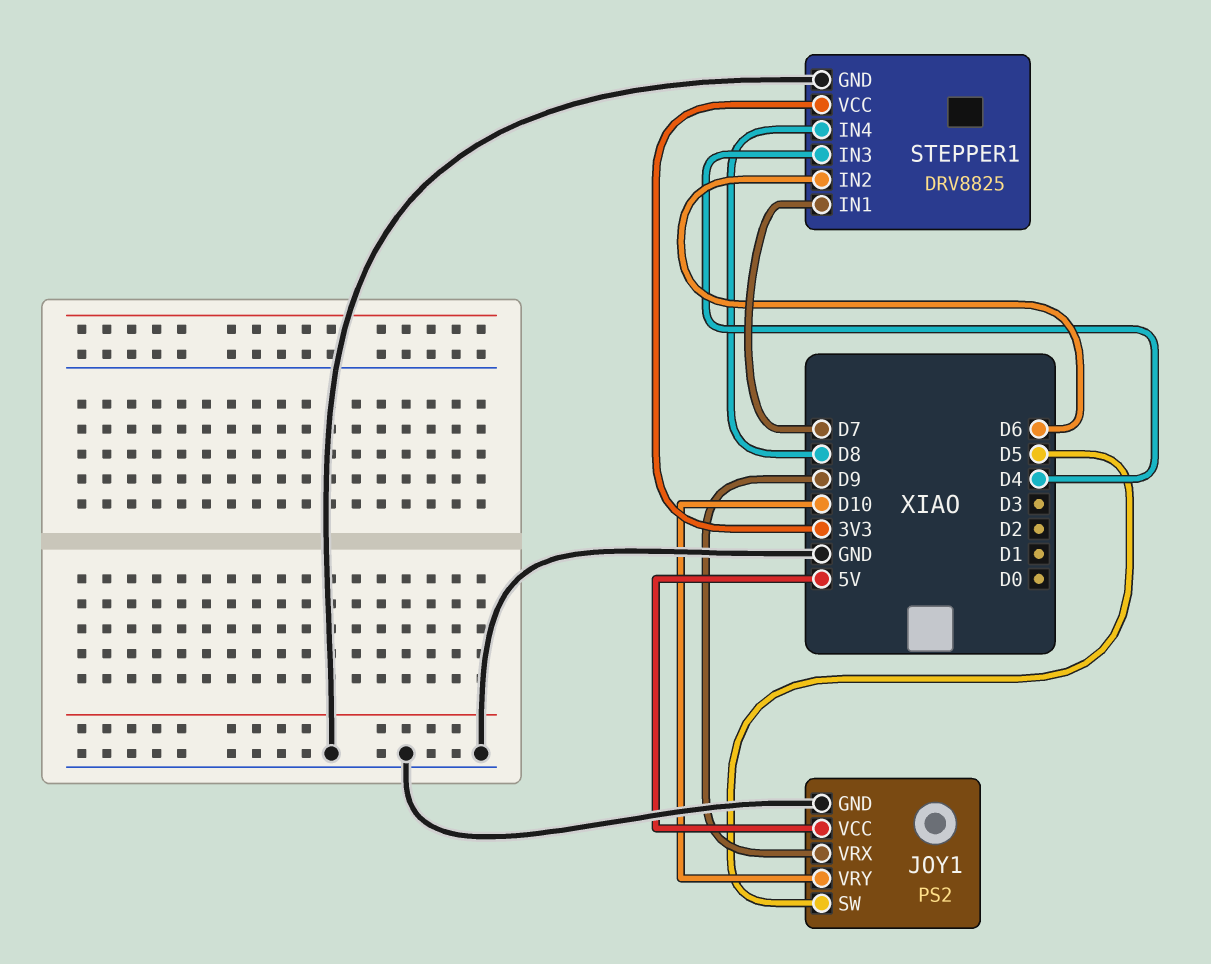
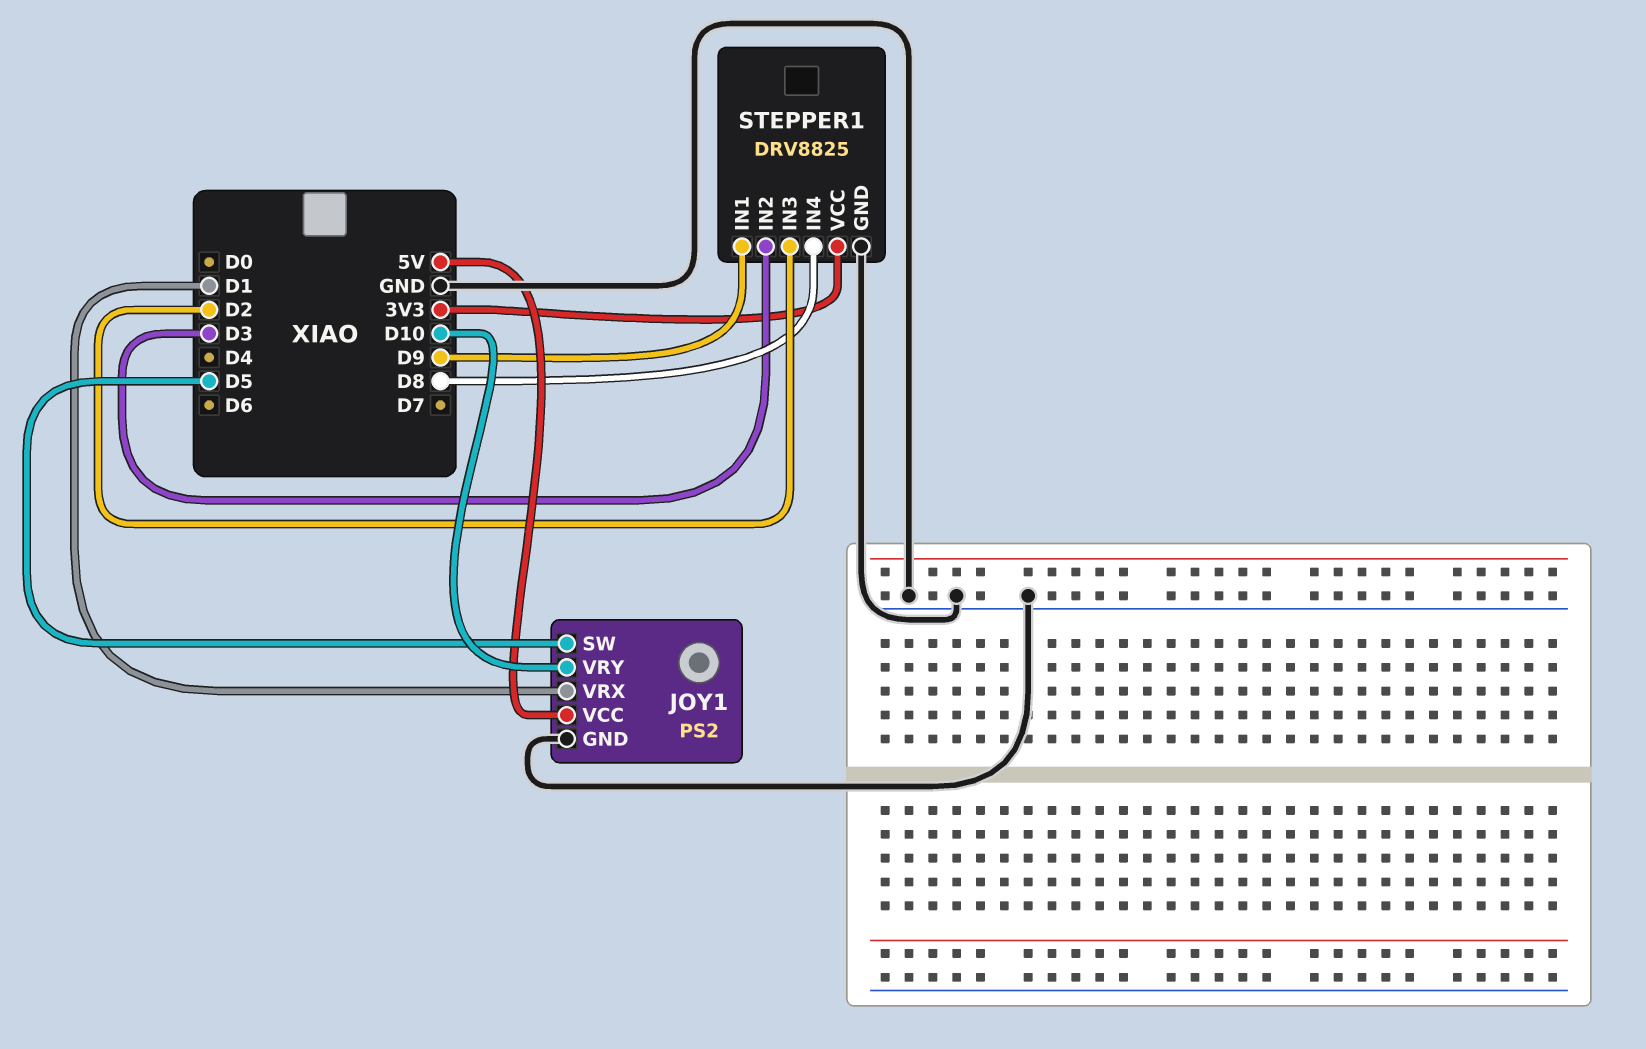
JOY1 pin VRX: D9 -> D1
STEPPER1 pin IN1: D7 -> D9
STEPPER1 pin IN2: D6 -> D3
STEPPER1 pin IN3: D4 -> D2

